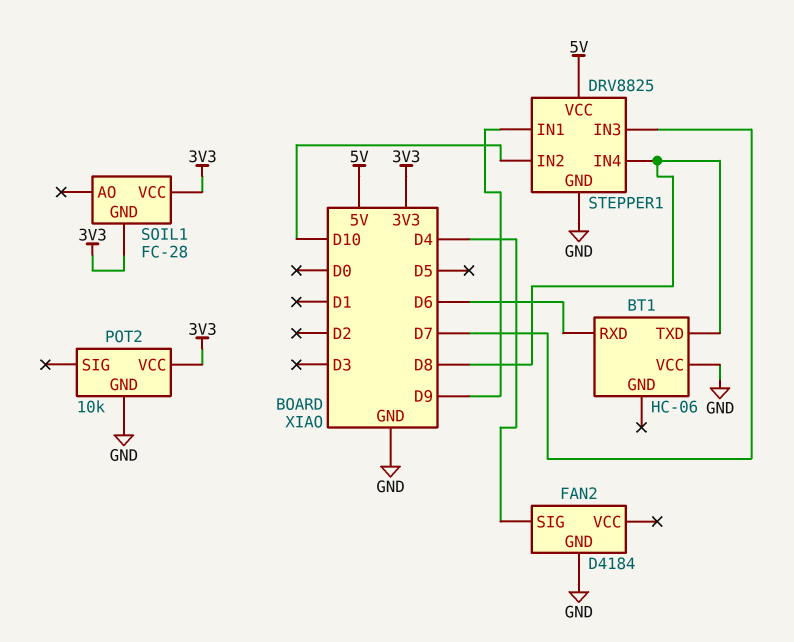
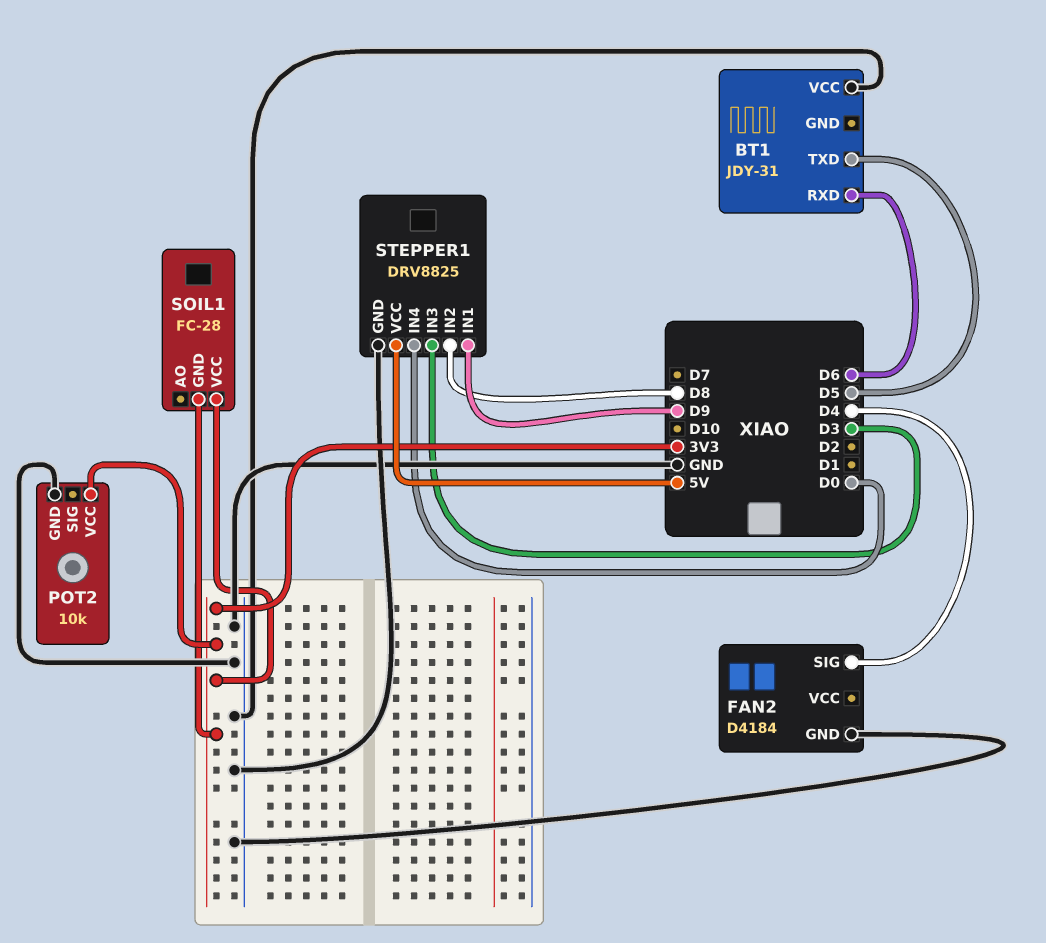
BT1: HC-06 -> JDY-31
BT1 pin TXD: D8 -> D5
STEPPER1 pin IN2: D10 -> D8
STEPPER1 pin IN3: D7 -> D3
STEPPER1 pin IN4: D8 -> D0

